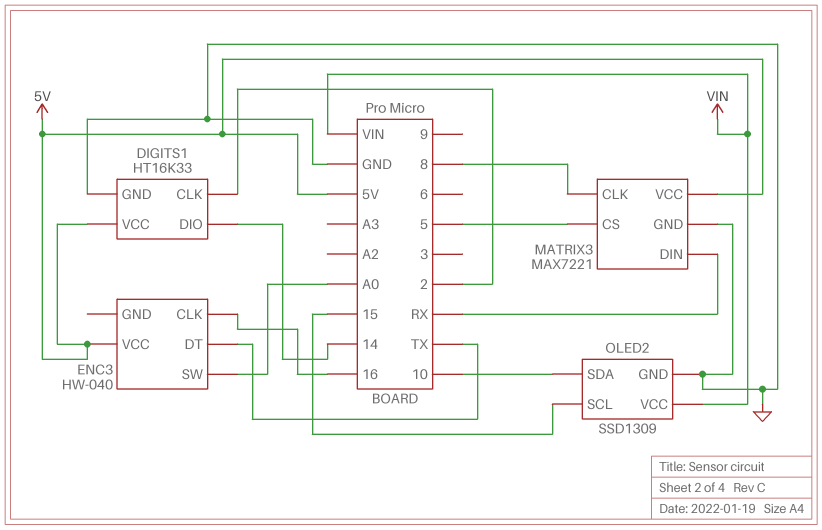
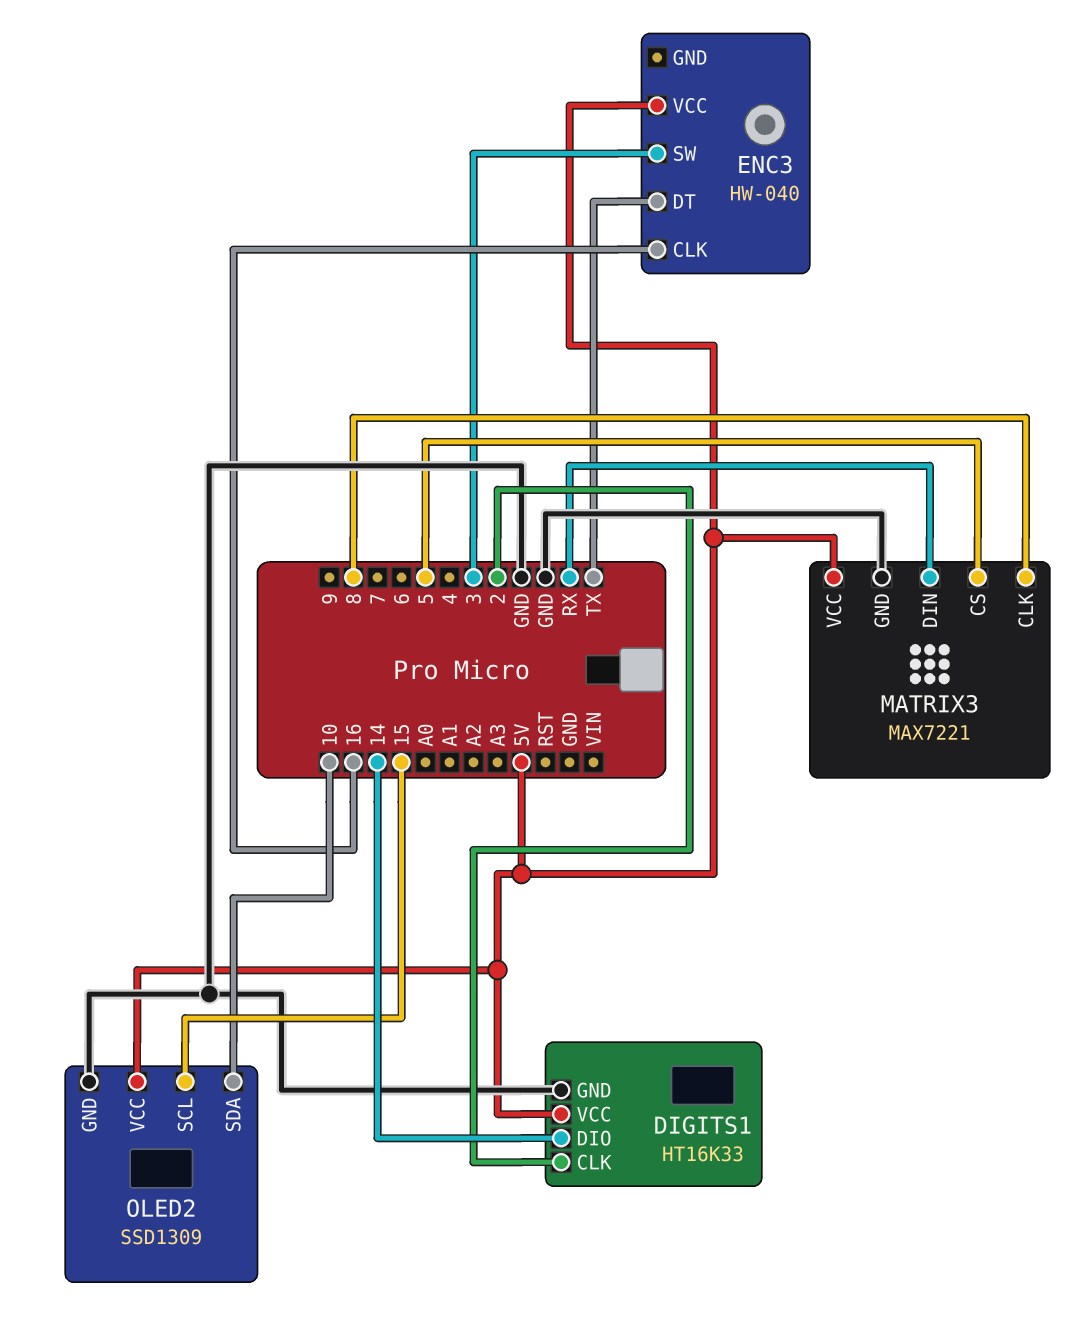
ENC3 pin SW: A0 -> 3
OLED2 pin VCC: VIN -> 5V

